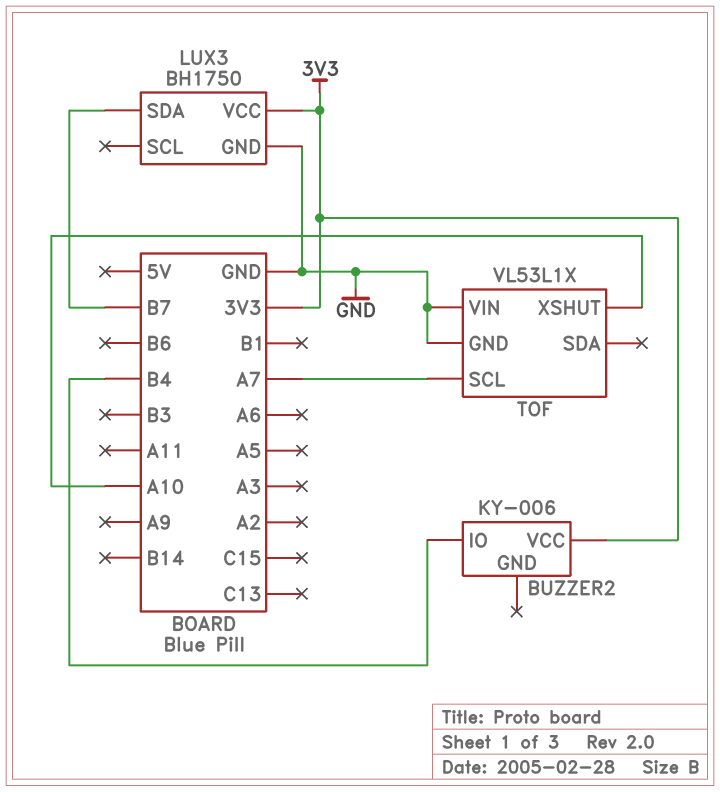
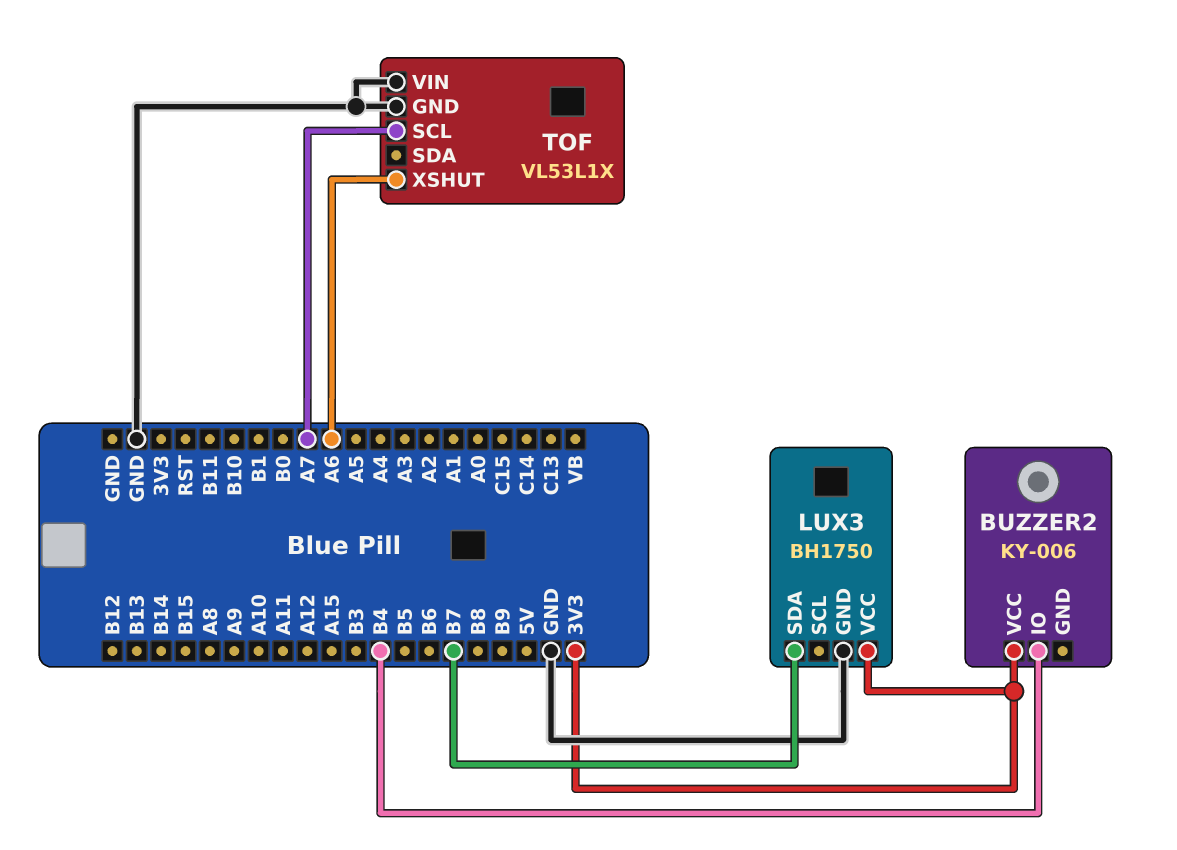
TOF pin XSHUT: A10 -> A6

